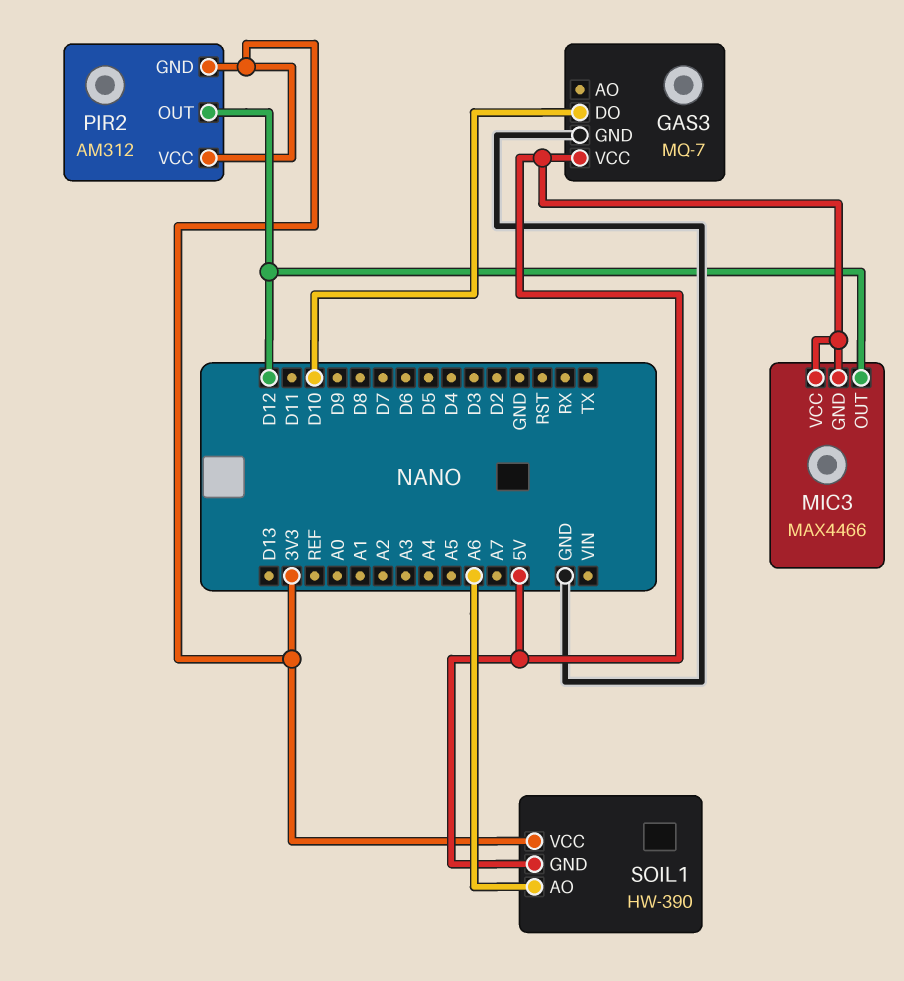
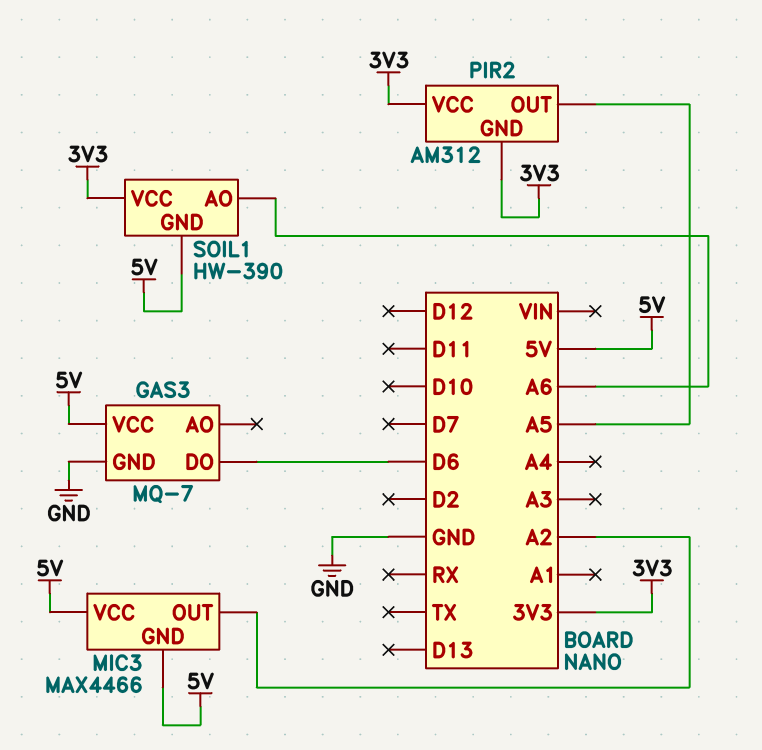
GAS3 pin DO: D10 -> D6
MIC3 pin OUT: D12 -> A2
PIR2 pin OUT: D12 -> A5

